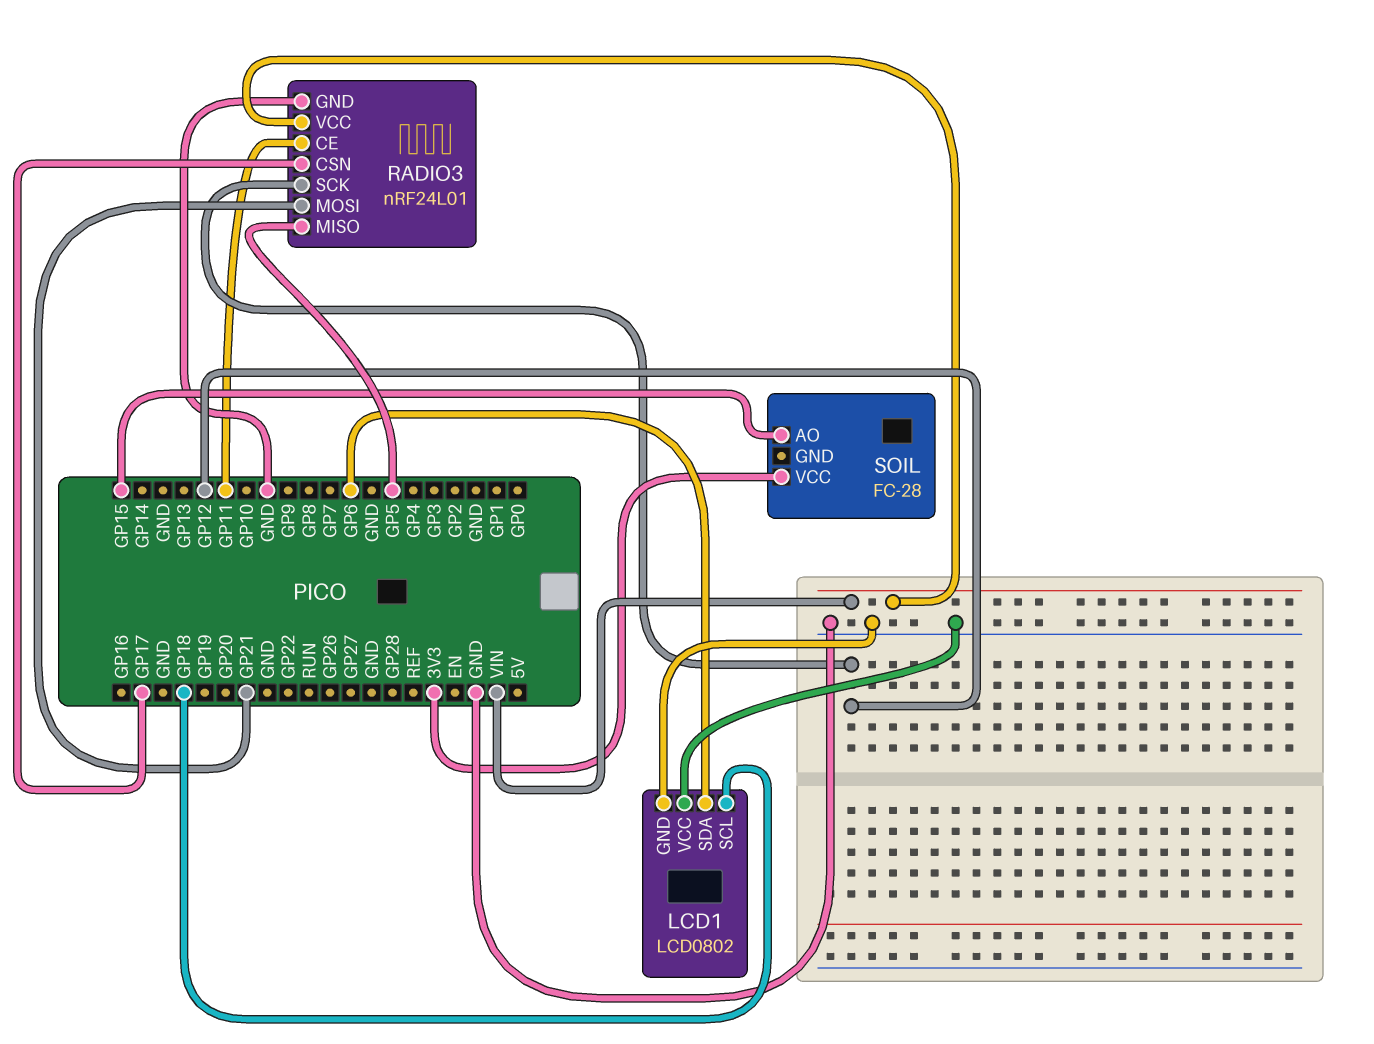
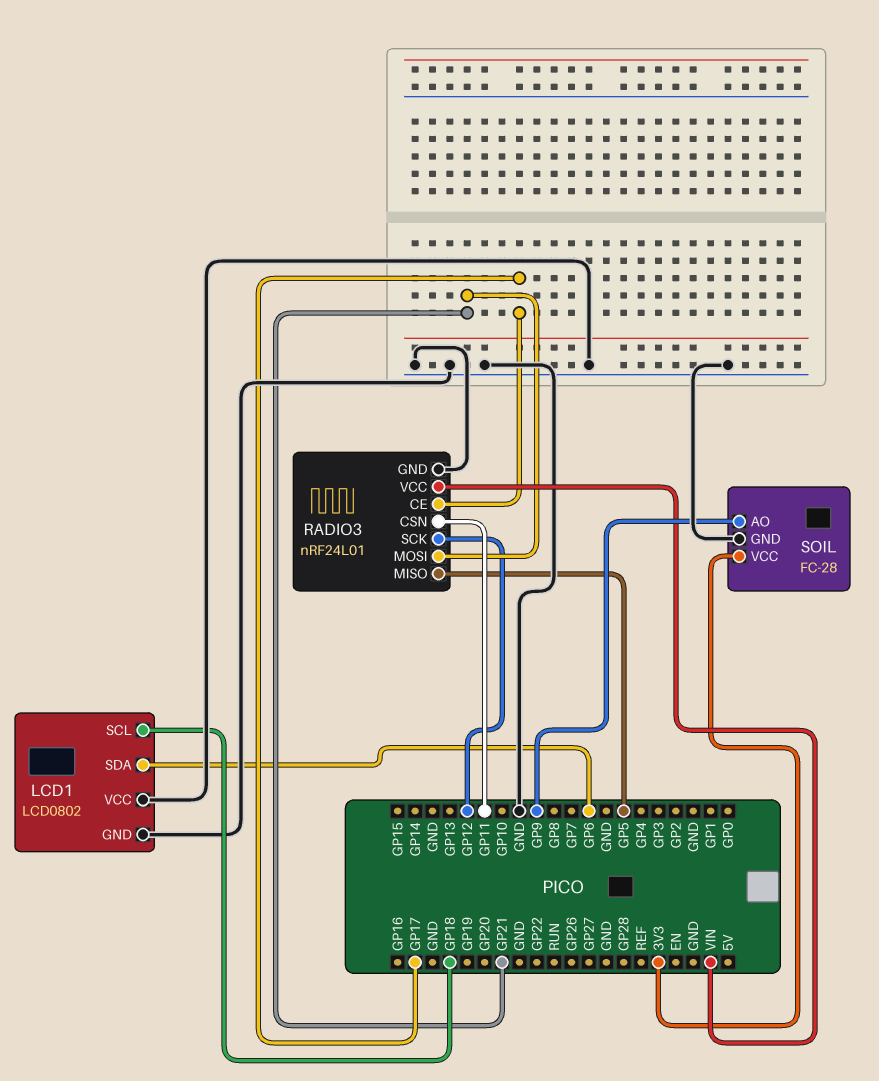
RADIO3 pin CE: GP11 -> GP17
RADIO3 pin CSN: GP17 -> GP11
SOIL pin AO: GP15 -> GP9
SOIL pin GND: none -> GND

